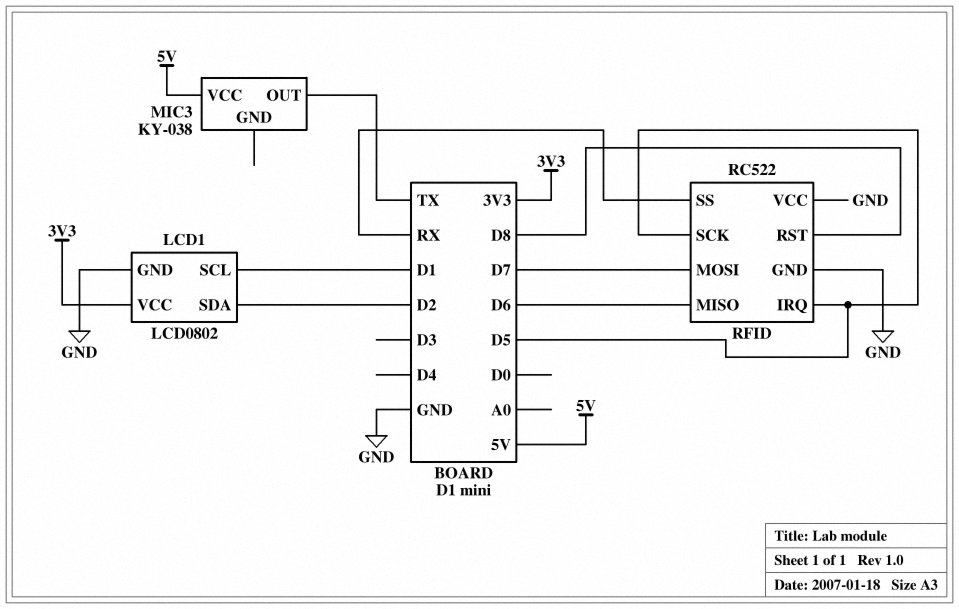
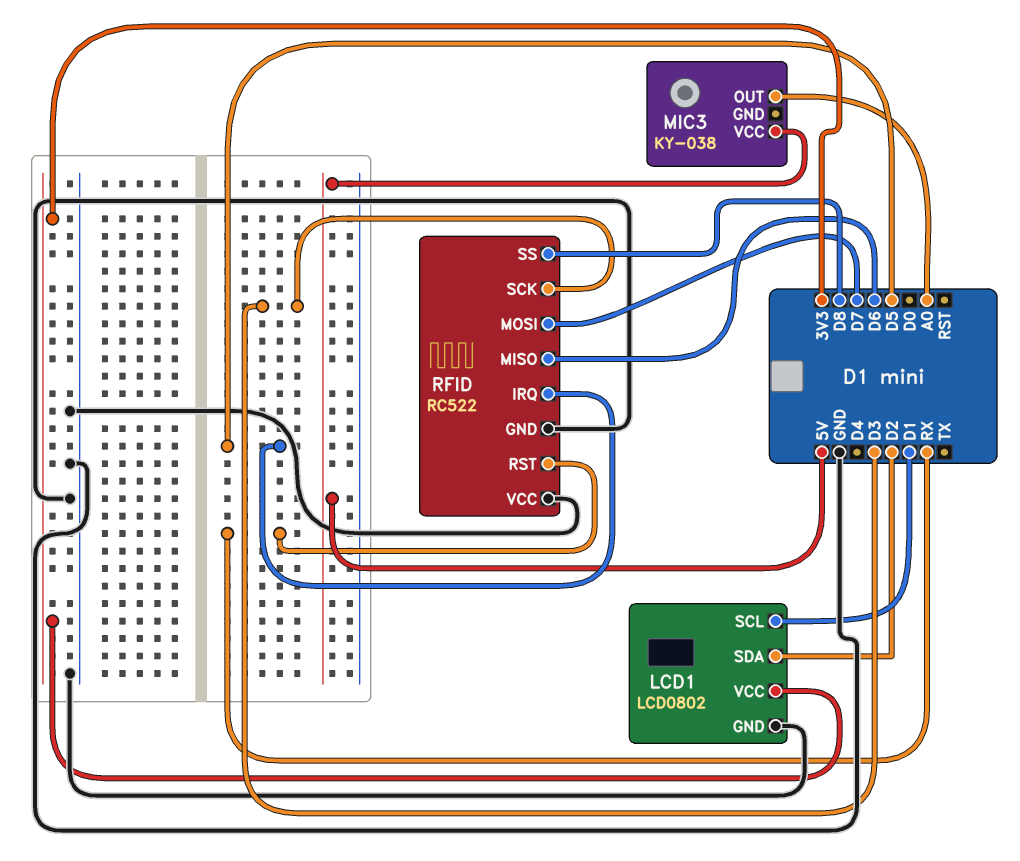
MIC3 pin OUT: TX -> A0
RFID pin RST: D8 -> RX
RFID pin SCK: D5 -> D3
RFID pin SS: RX -> D8

